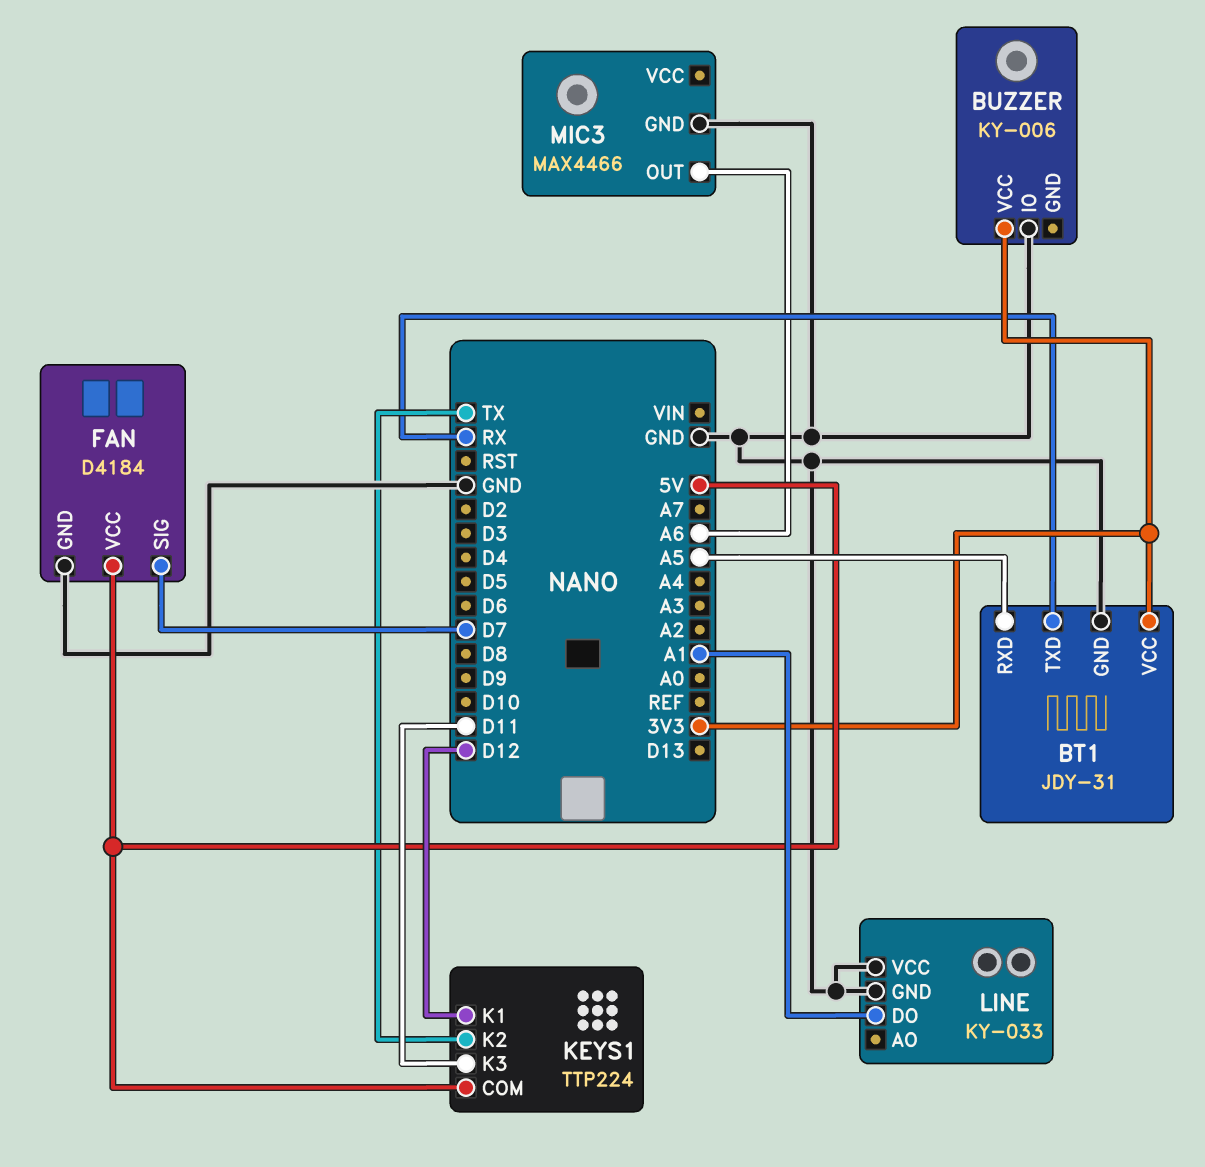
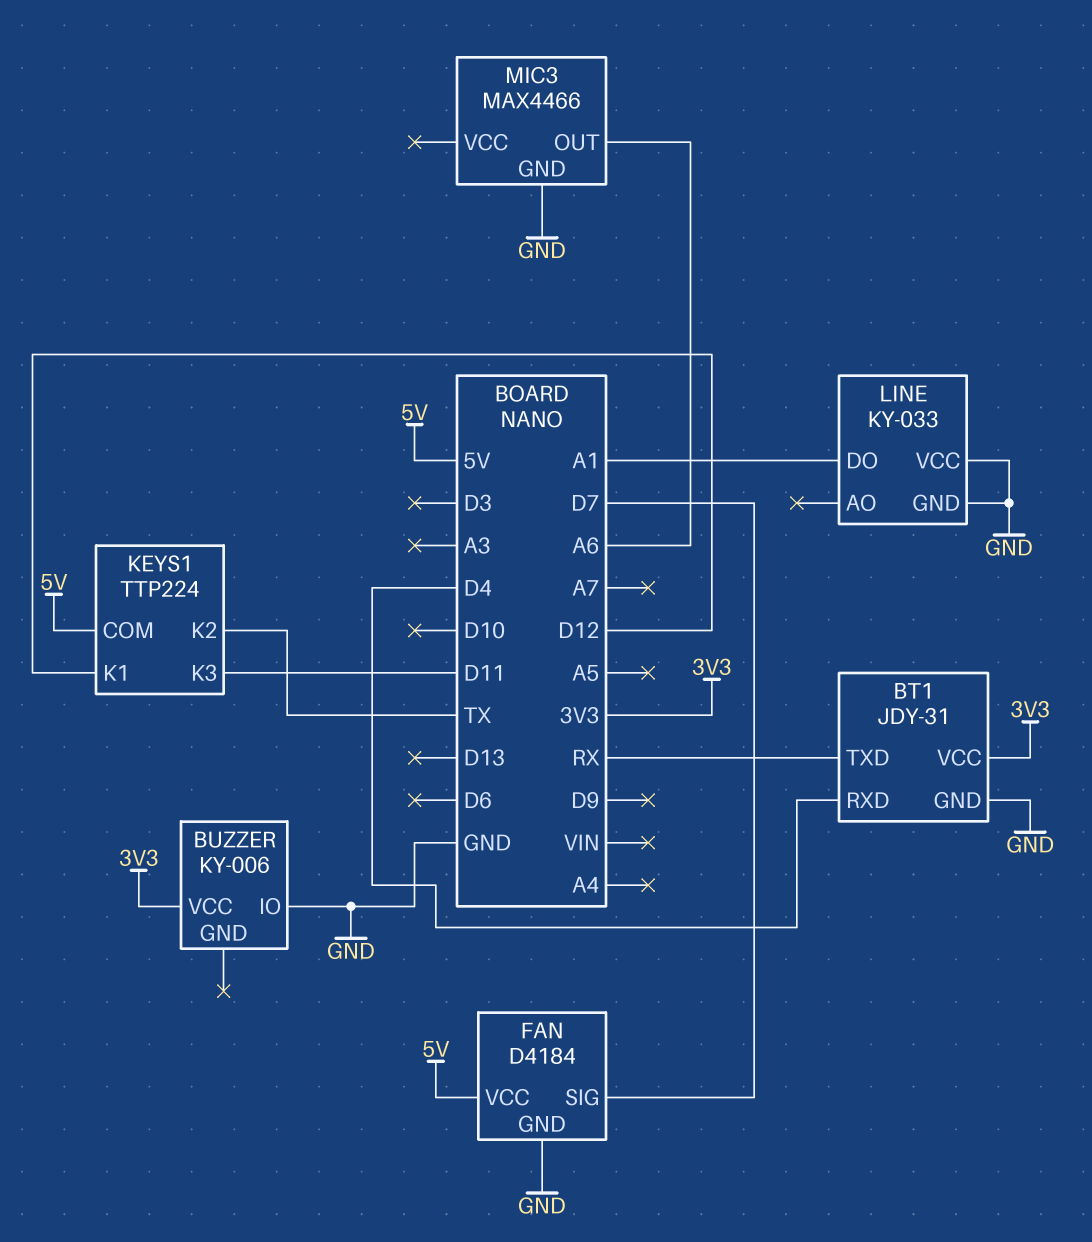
BT1 pin RXD: A5 -> D4

